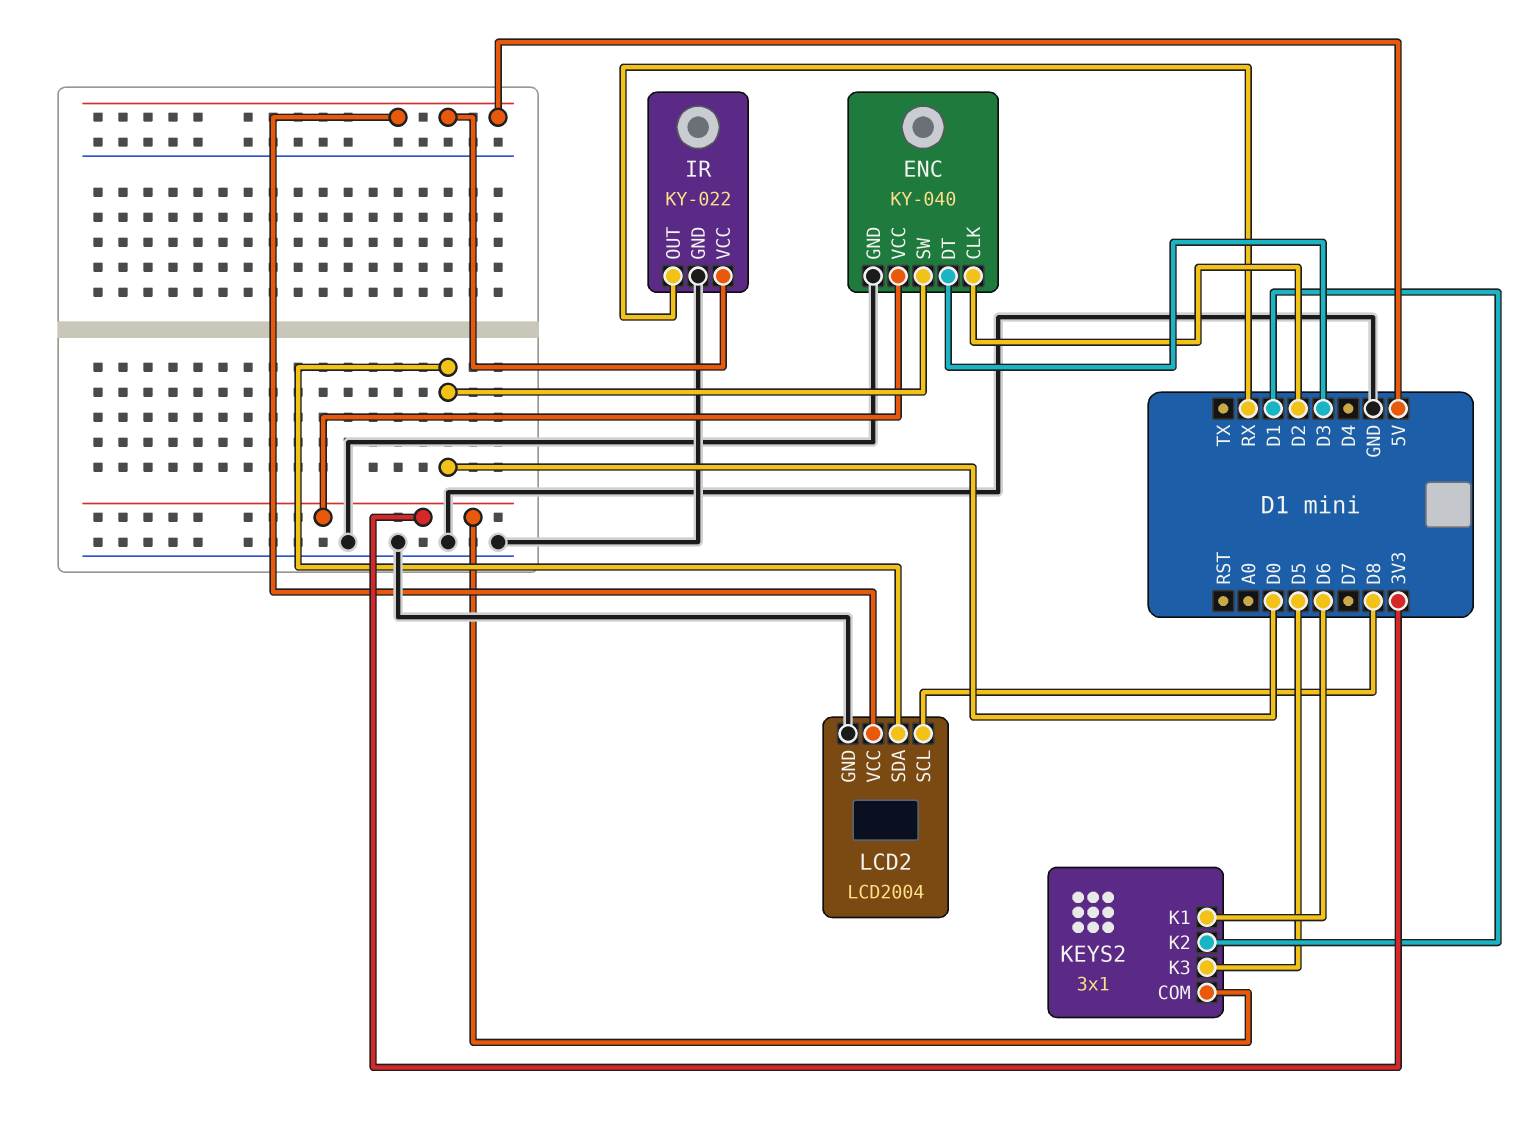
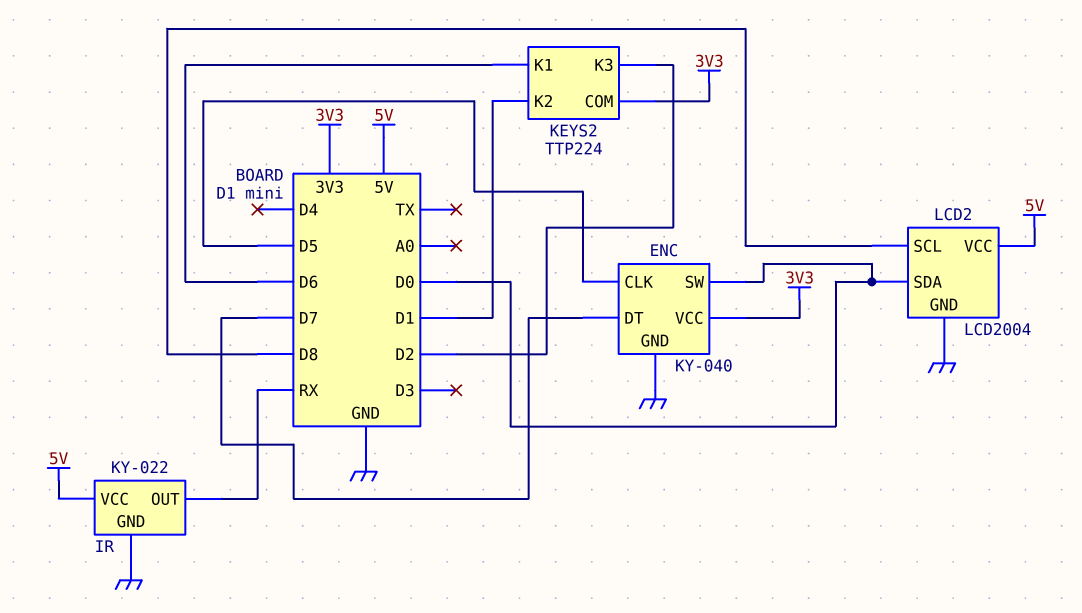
ENC pin CLK: D2 -> D5
ENC pin DT: D3 -> D7
KEYS2: 3x1 -> TTP224
KEYS2 pin K3: D5 -> D2

